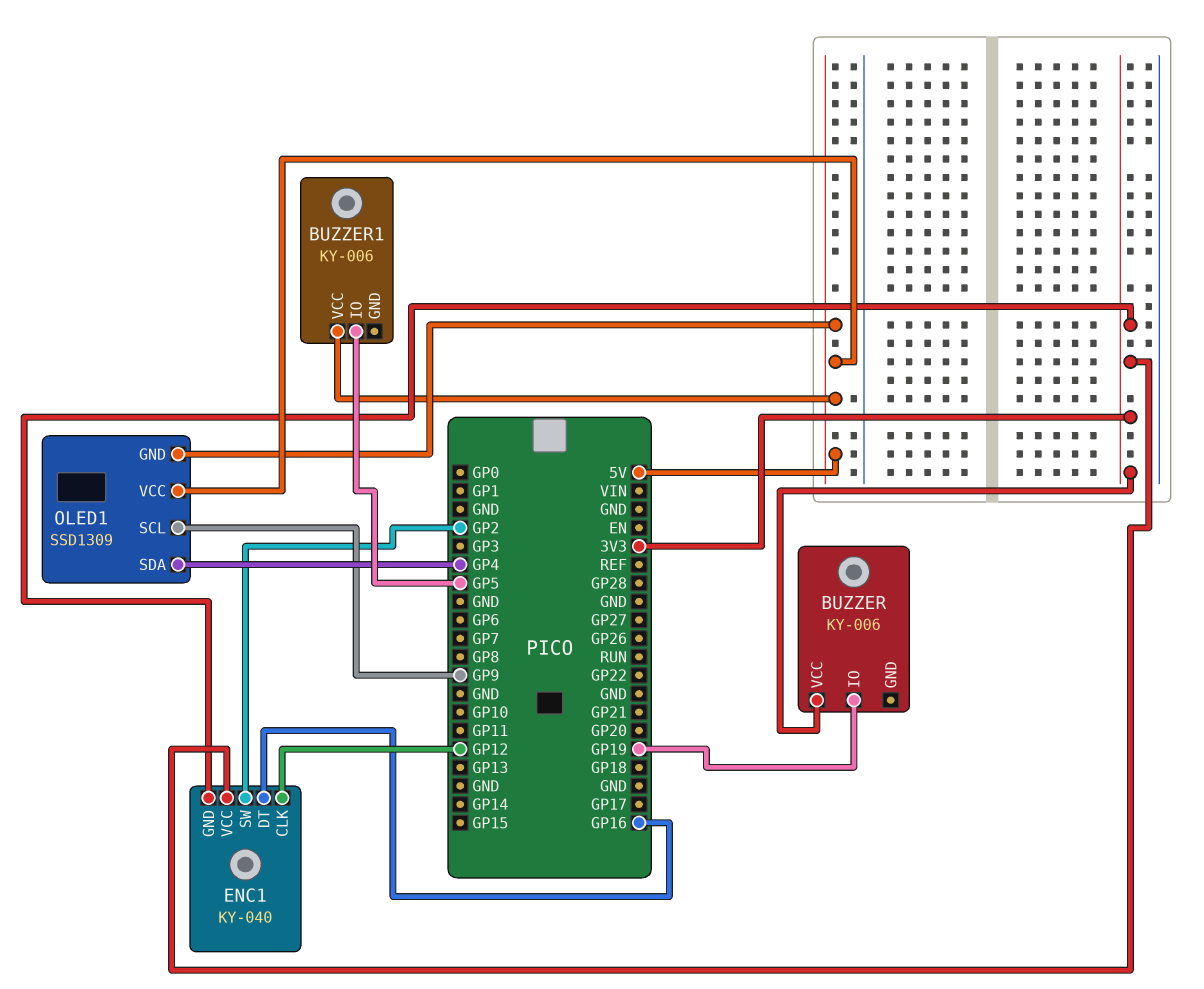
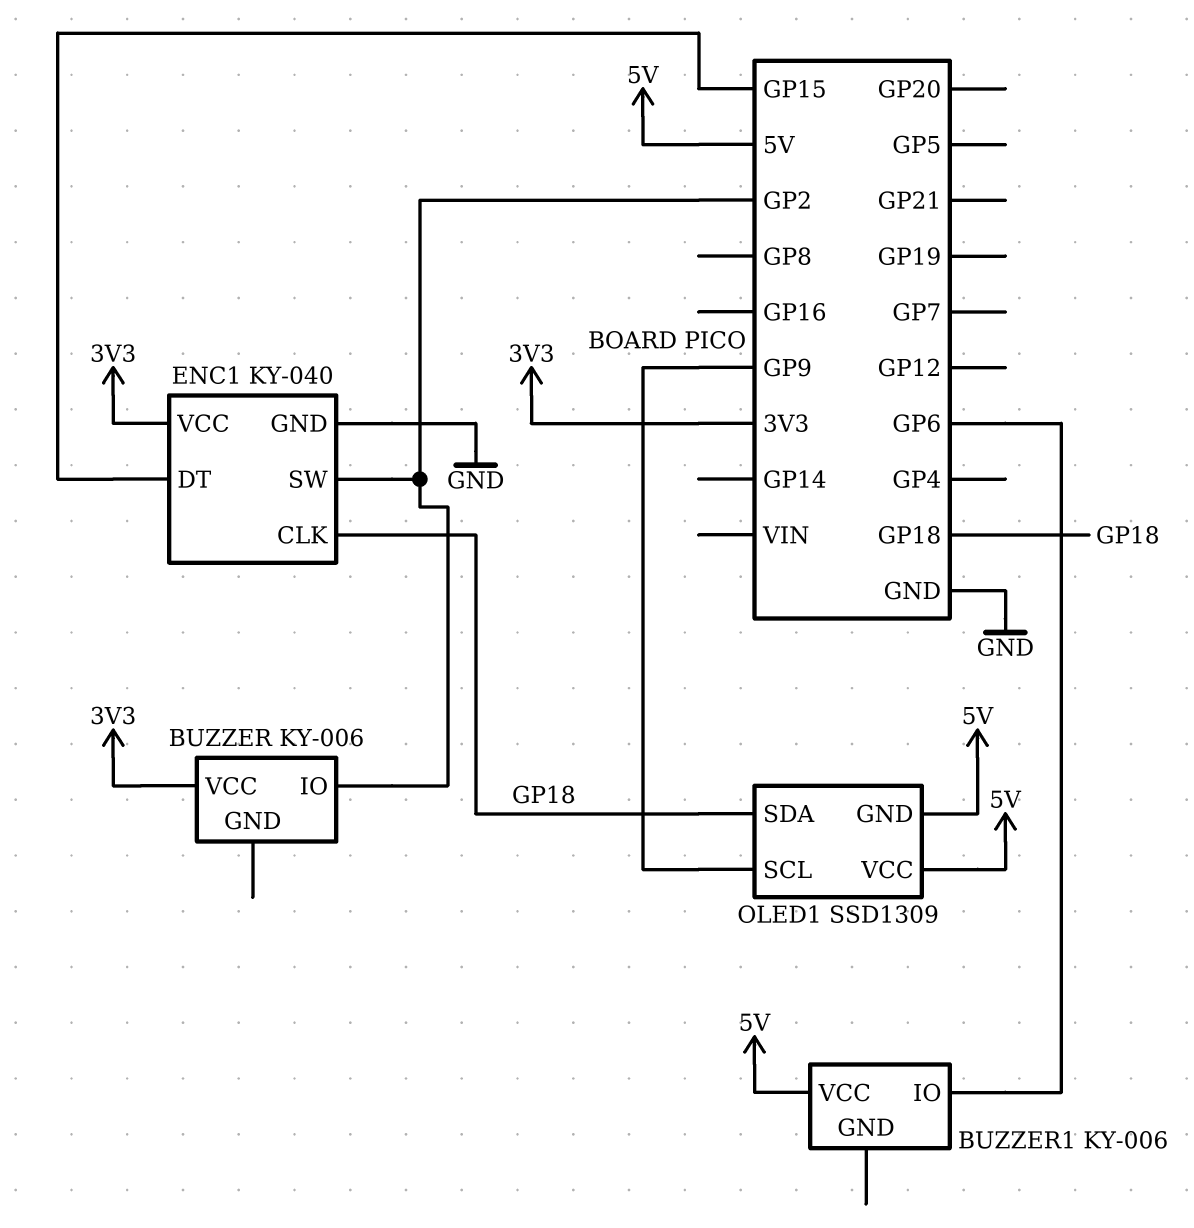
BUZZER pin IO: GP19 -> GP2
BUZZER1 pin IO: GP5 -> GP6
ENC1 pin CLK: GP12 -> GP18
ENC1 pin DT: GP16 -> GP15
ENC1 pin GND: 3V3 -> GND
OLED1 pin SDA: GP4 -> GP18

